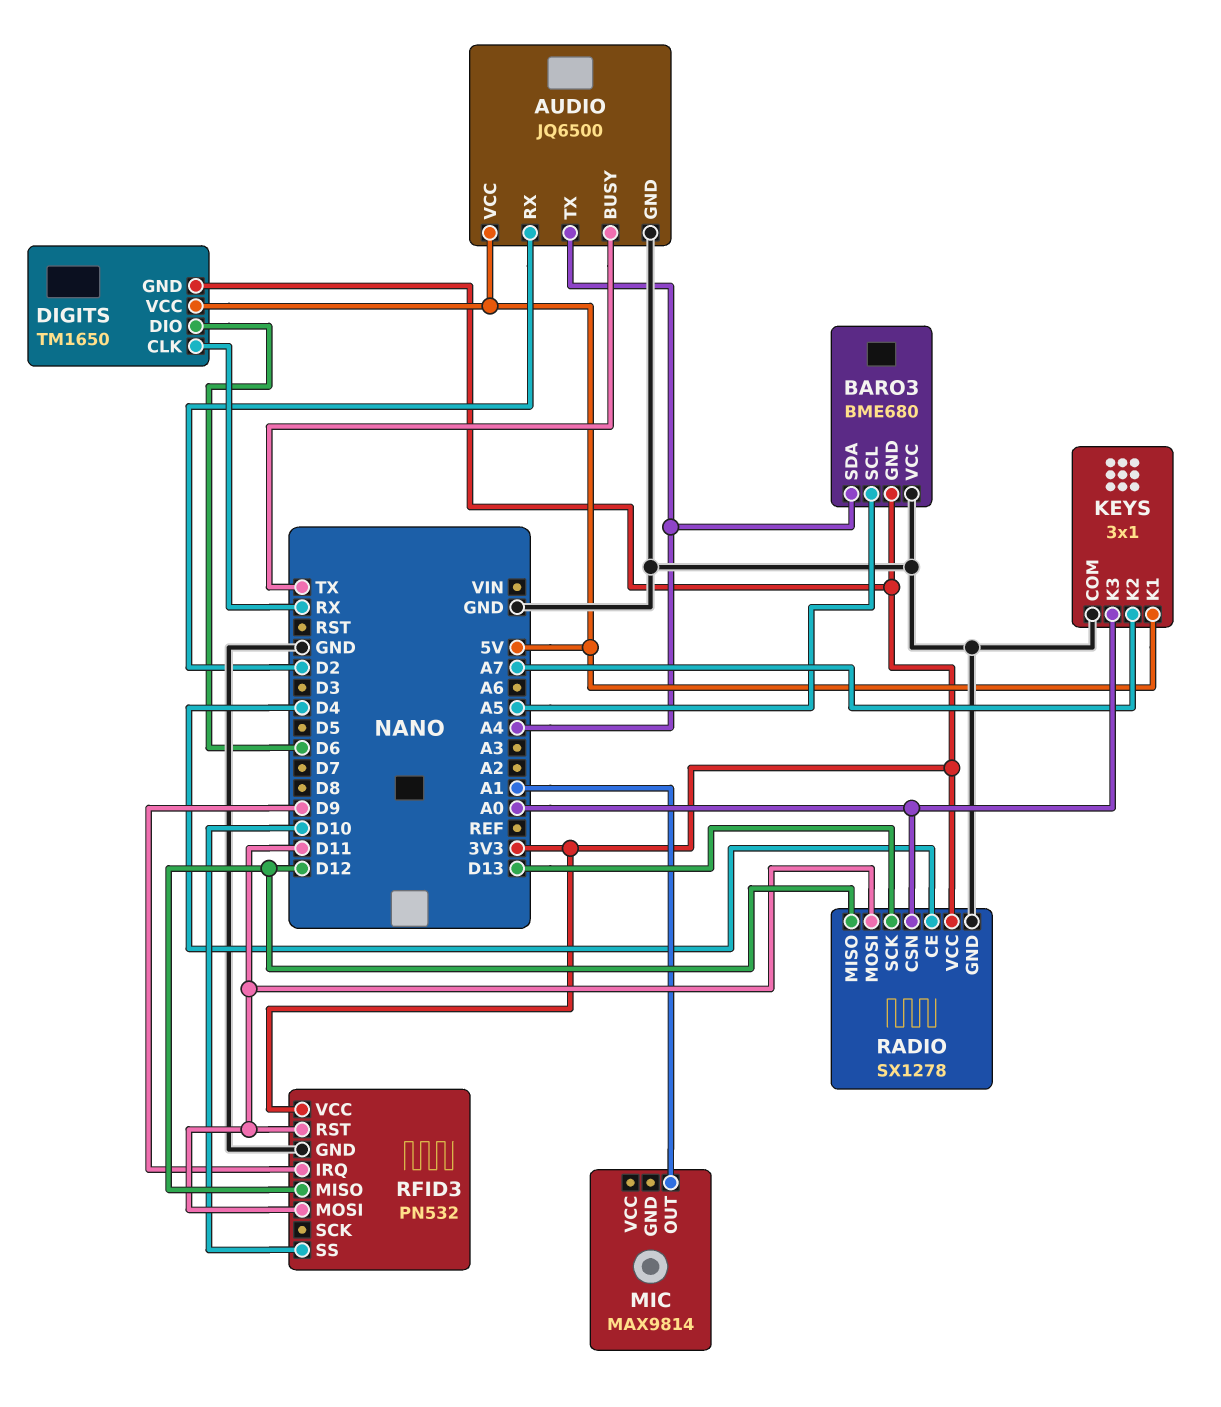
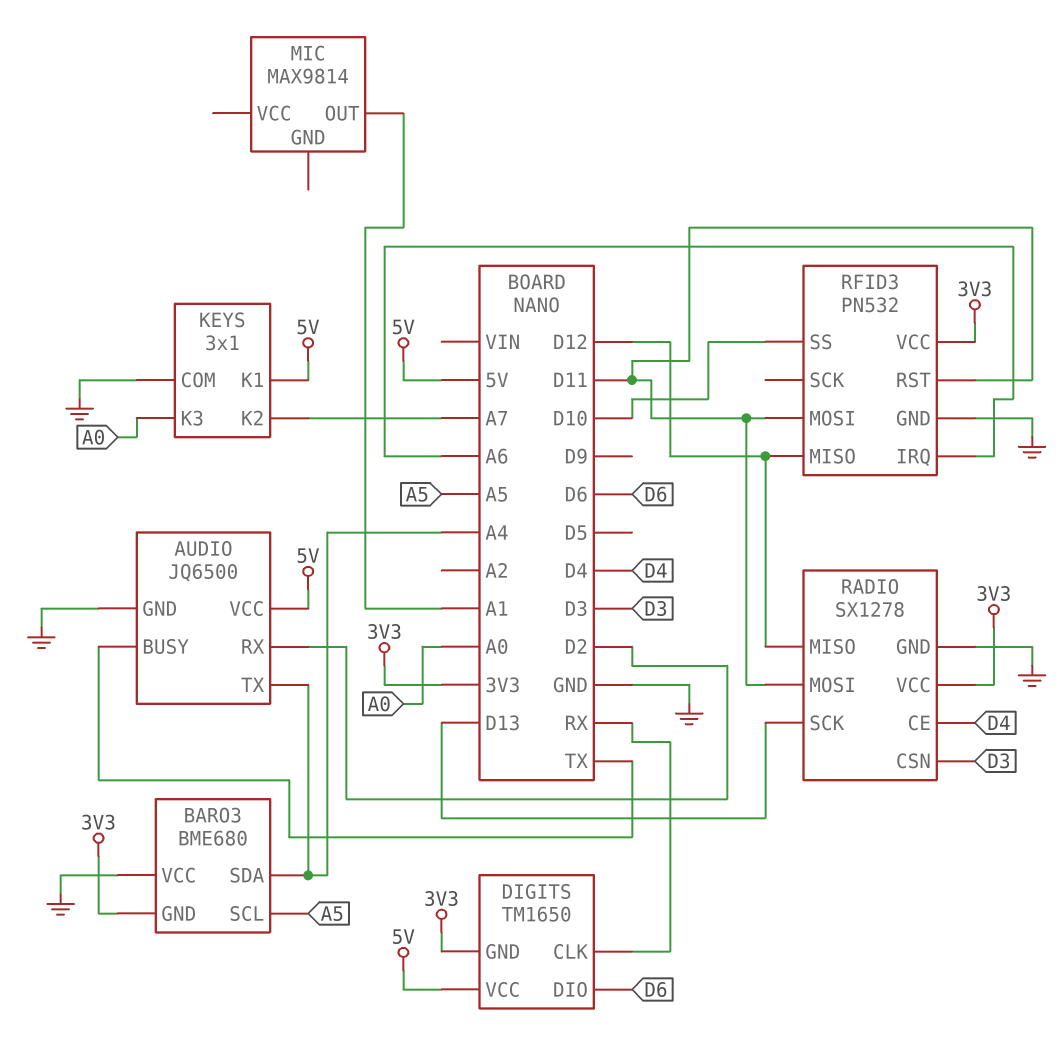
RADIO pin CSN: A0 -> D3
RFID3 pin IRQ: D9 -> A6

